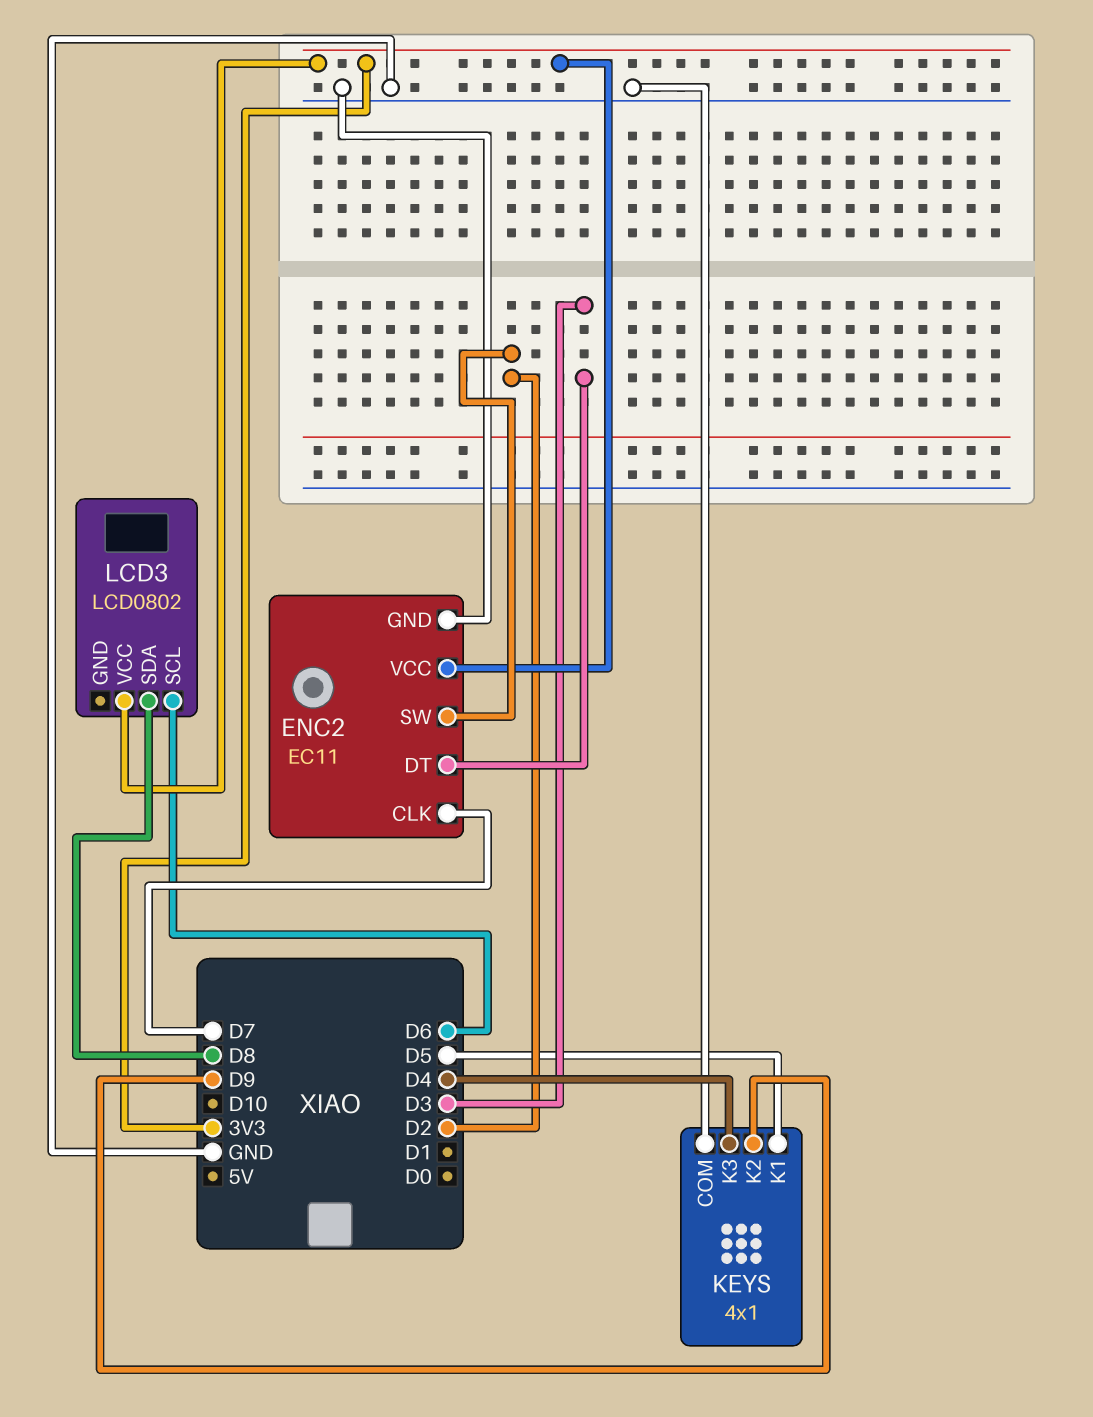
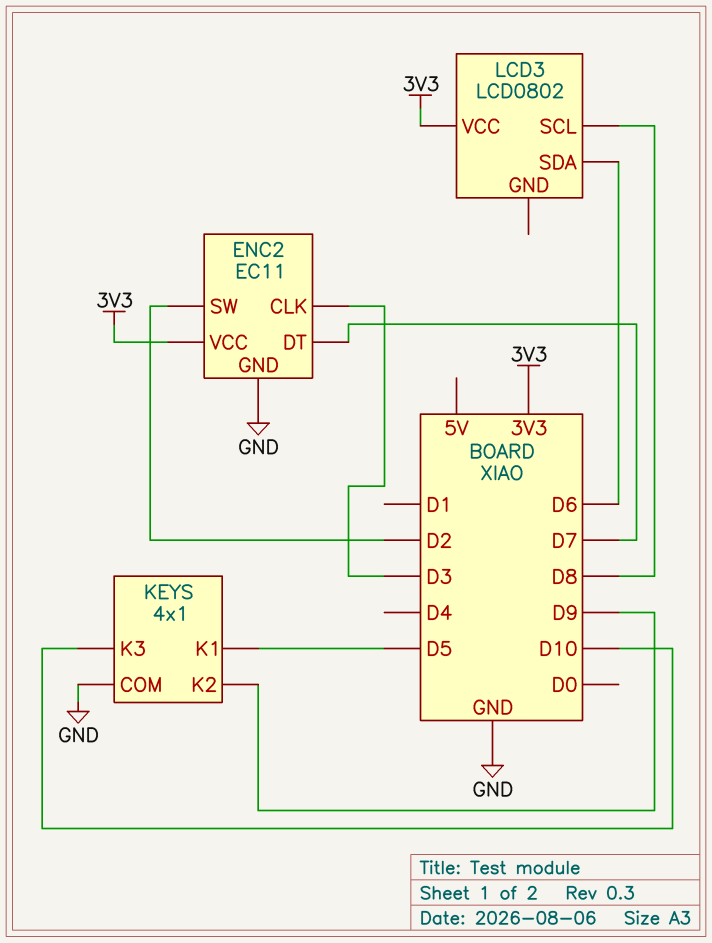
ENC2 pin CLK: D7 -> D3
ENC2 pin DT: D3 -> D7
KEYS pin K3: D4 -> D10
LCD3 pin SCL: D6 -> D8
LCD3 pin SDA: D8 -> D6

